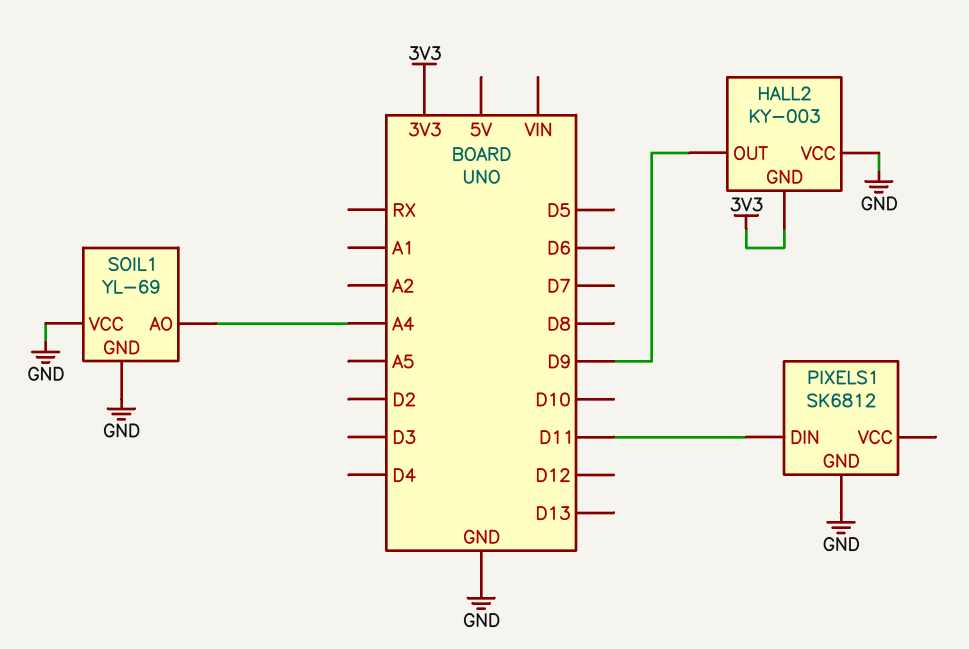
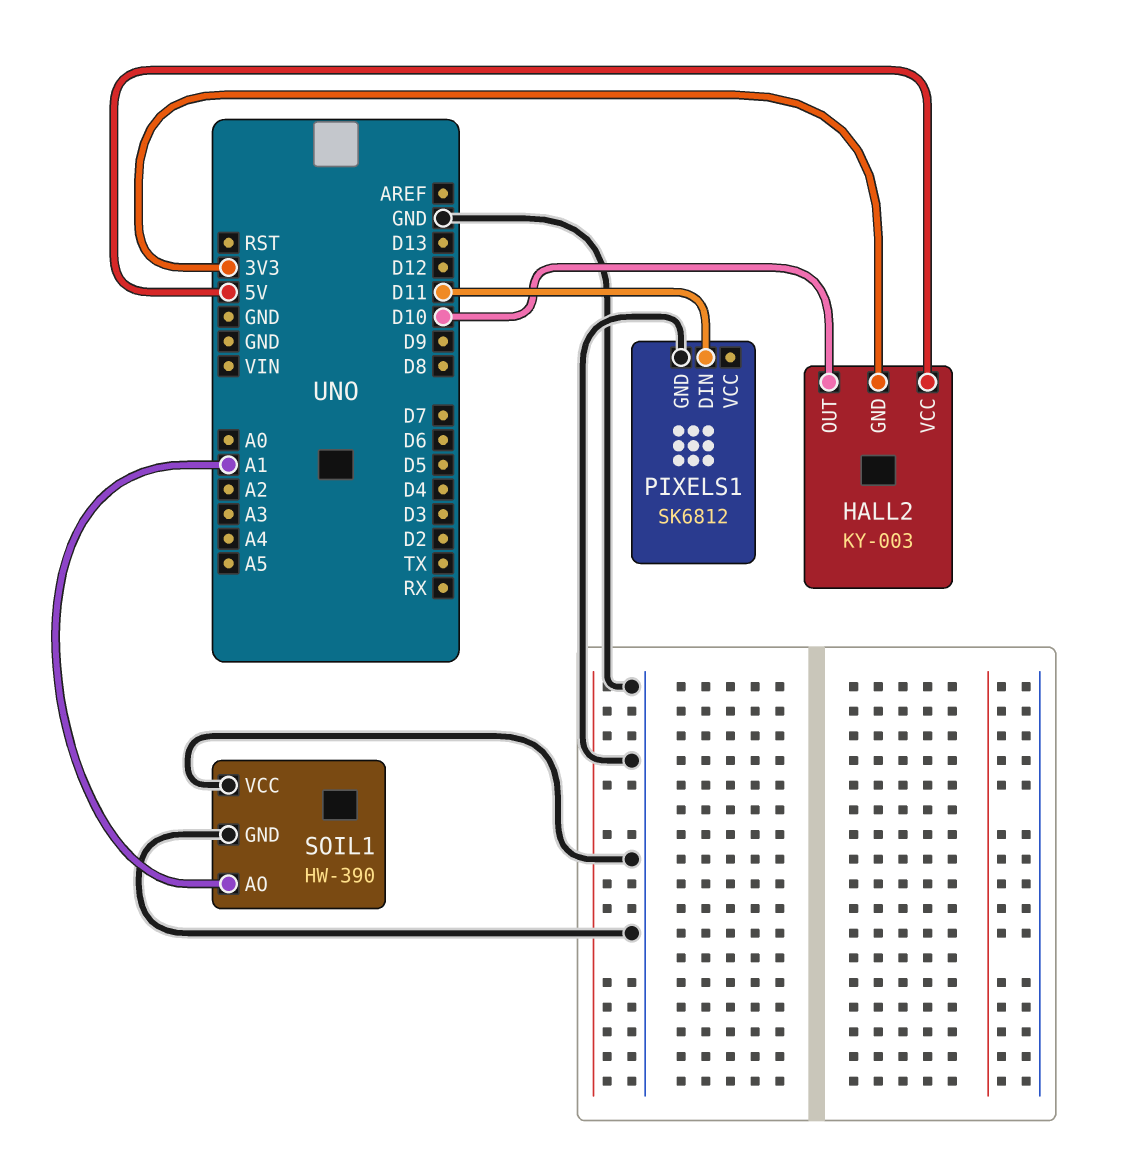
HALL2 pin OUT: D9 -> D10
HALL2 pin VCC: GND -> 5V
SOIL1: YL-69 -> HW-390
SOIL1 pin AO: A4 -> A1

